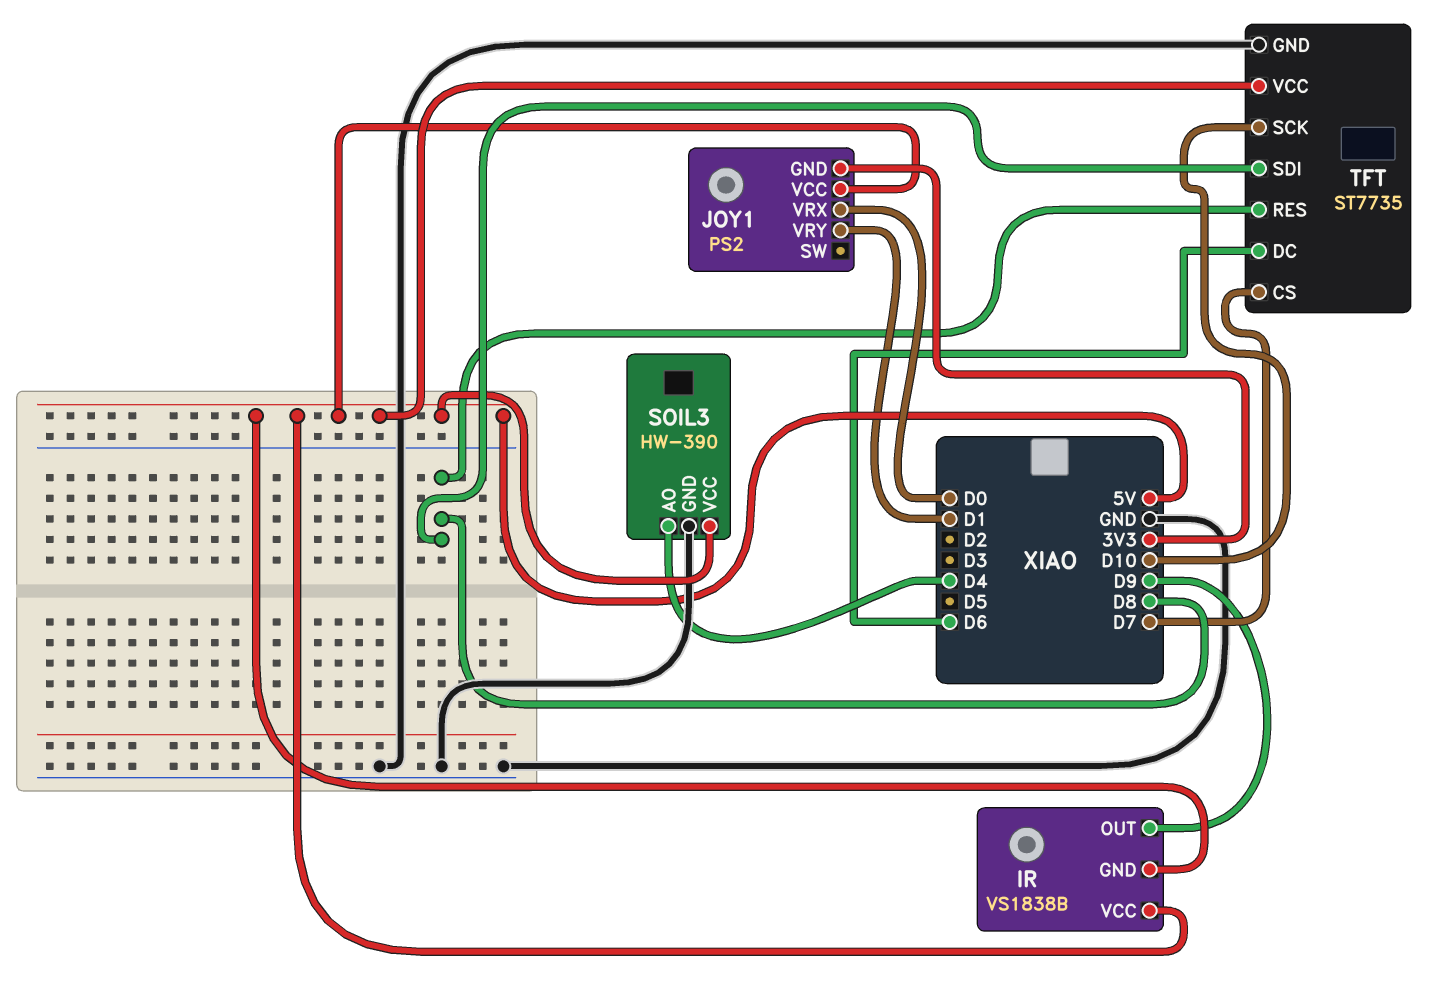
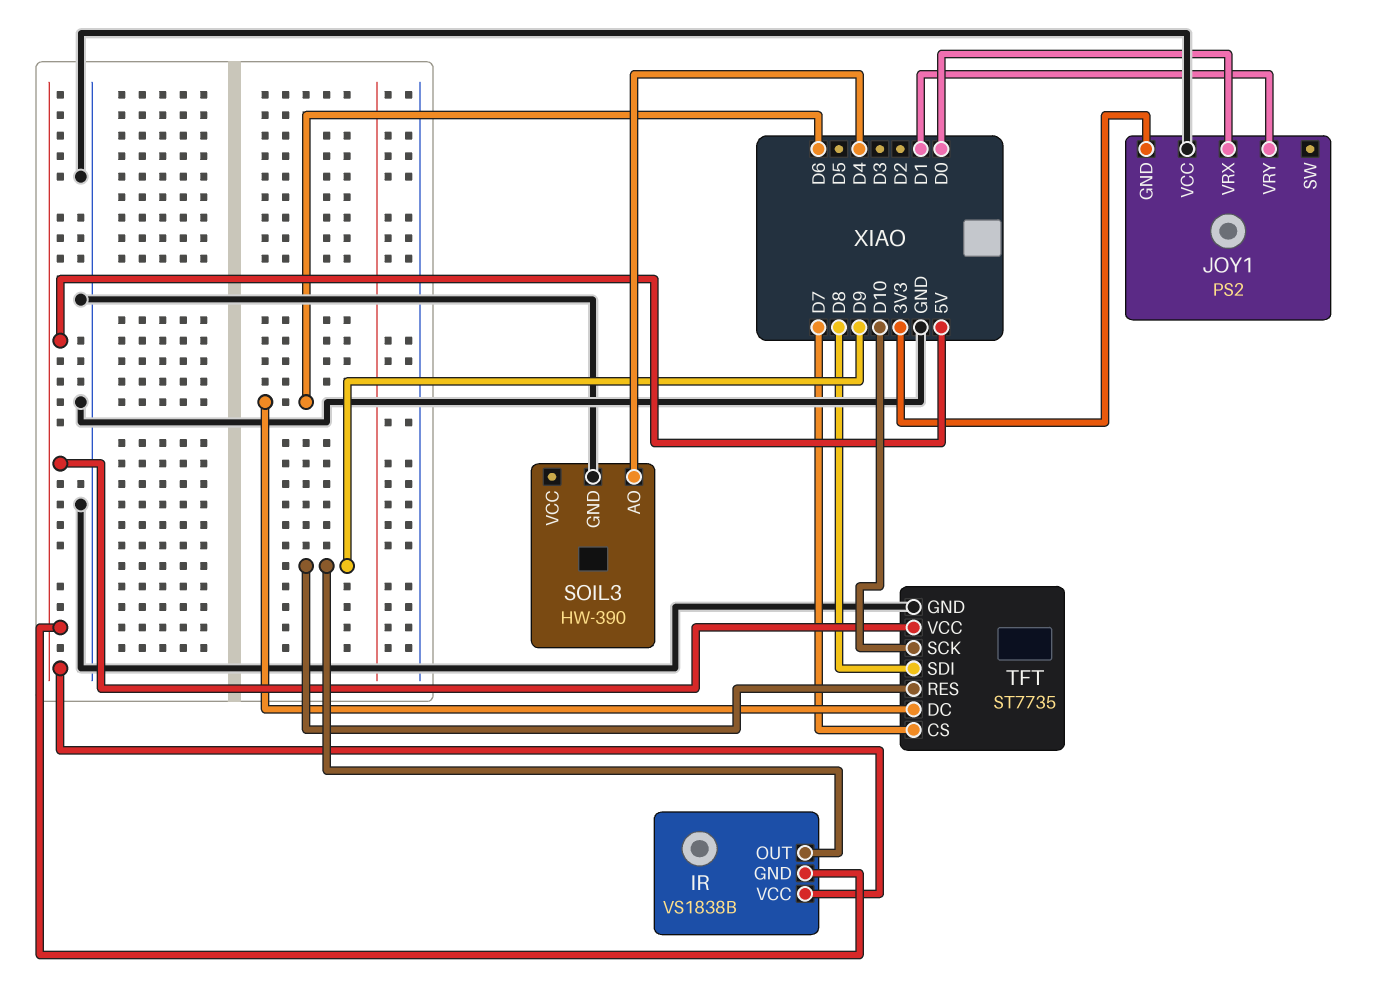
JOY1 pin VCC: 5V -> GND
SOIL3 pin VCC: 5V -> none
TFT pin RES: D8 -> D9

